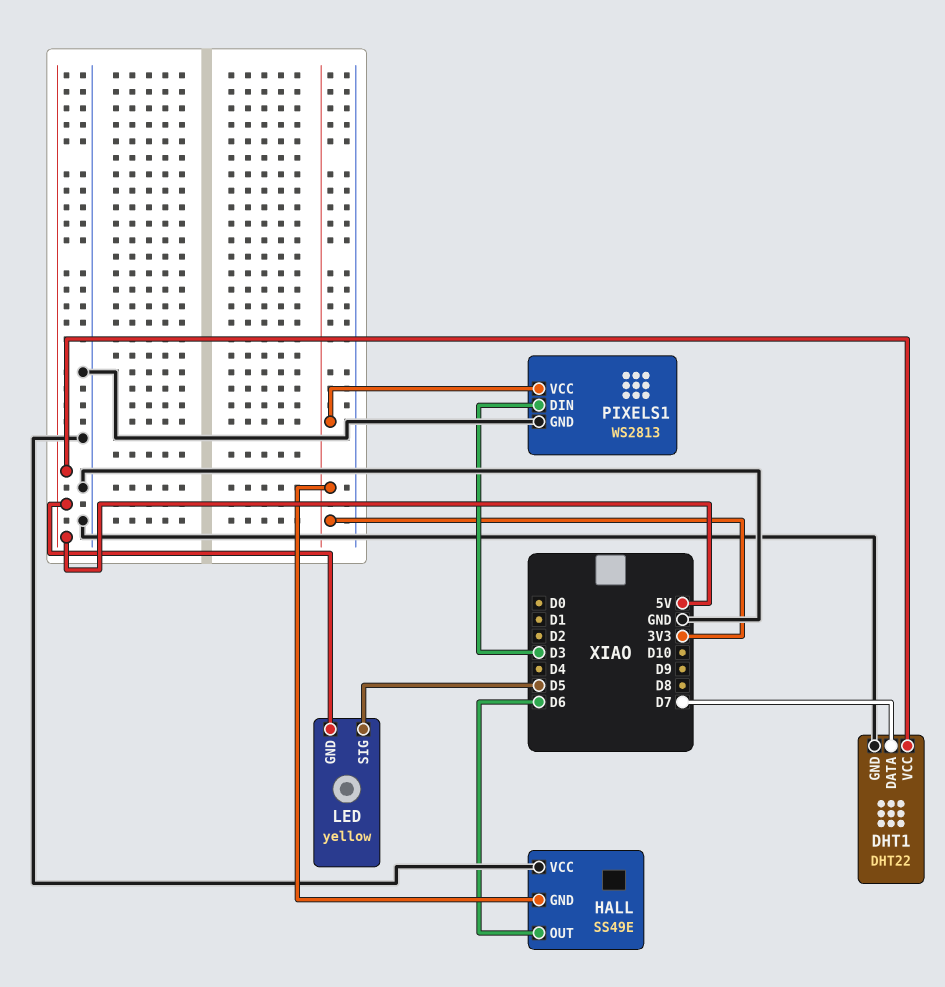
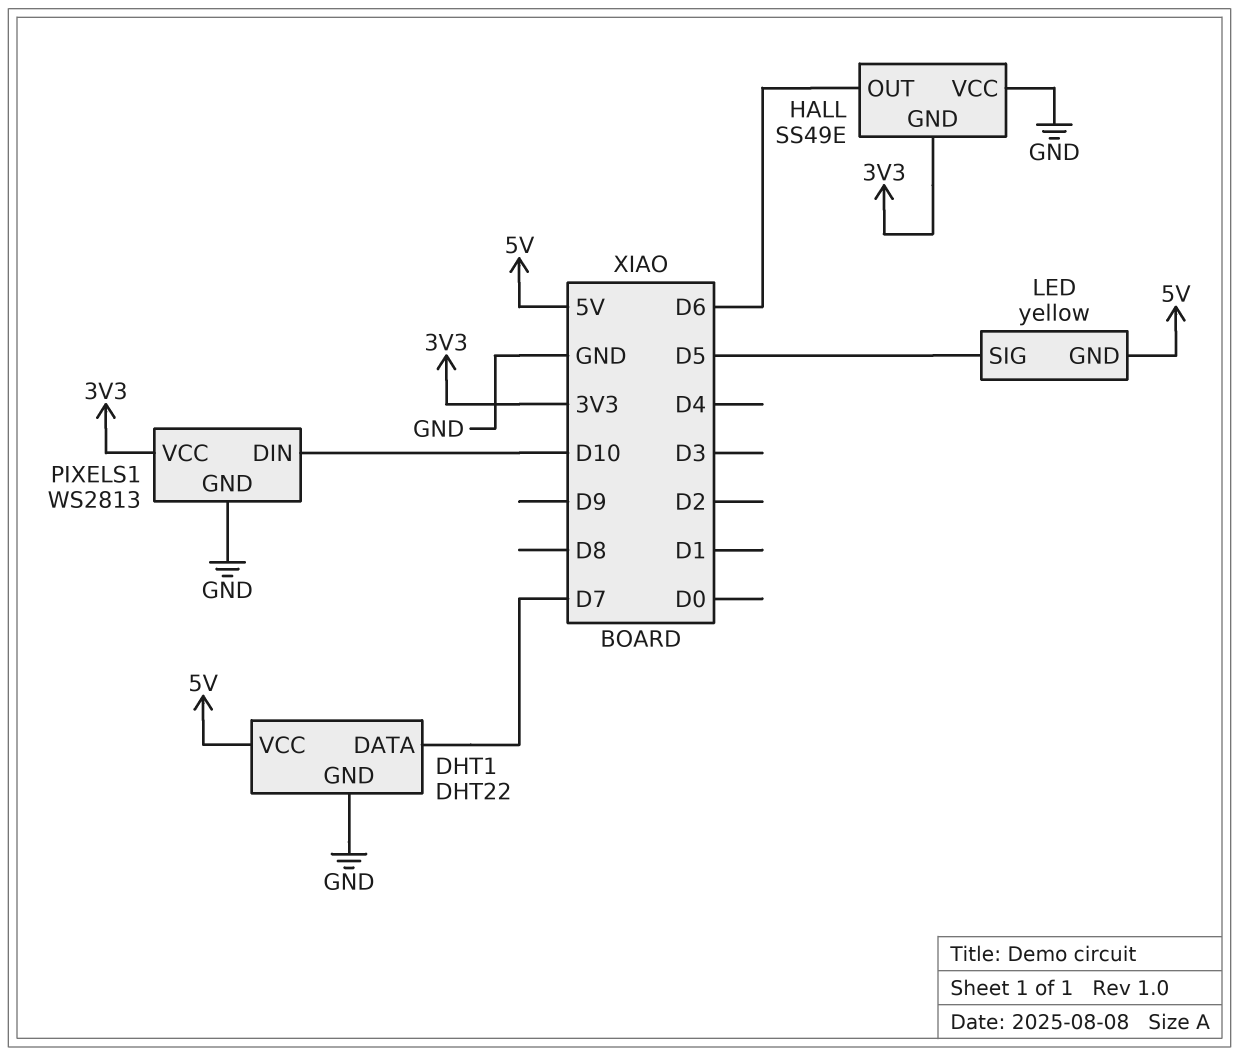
PIXELS1 pin DIN: D3 -> D10

